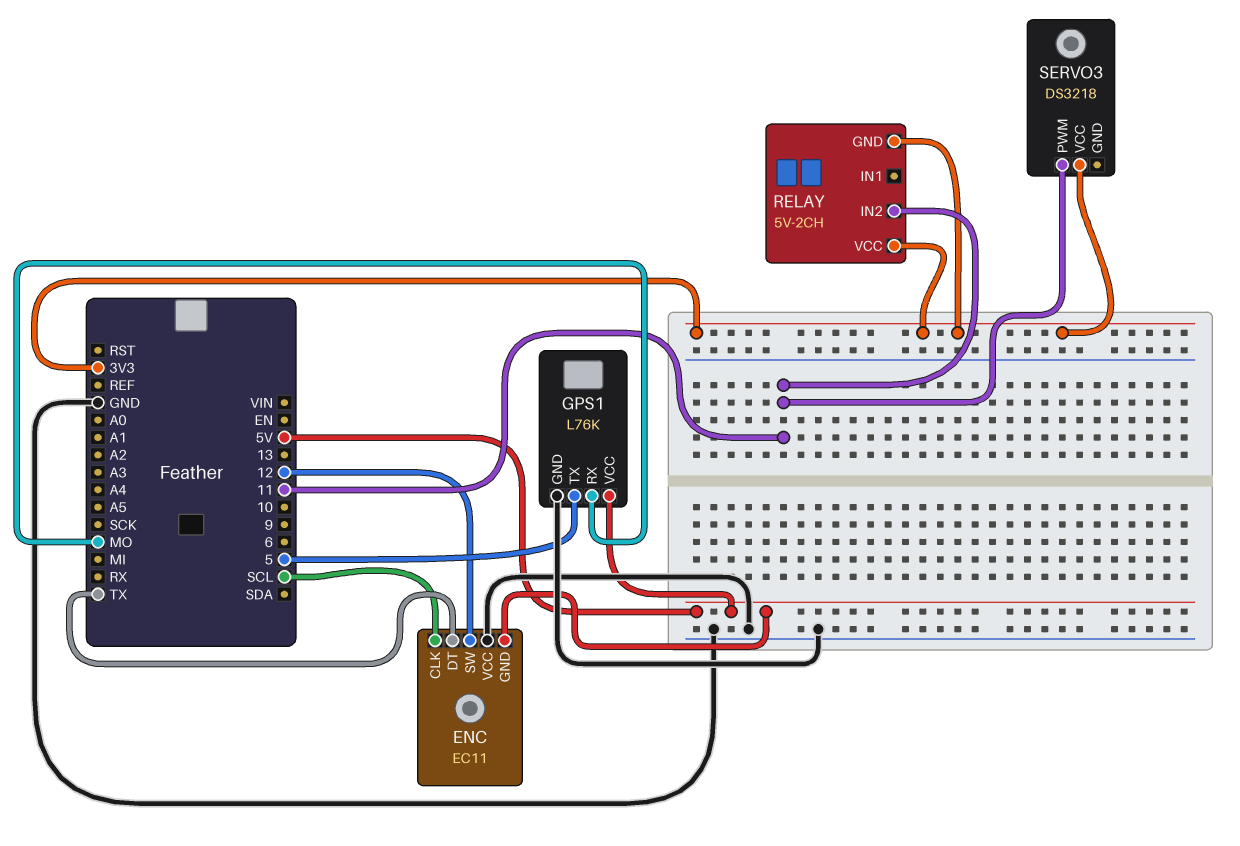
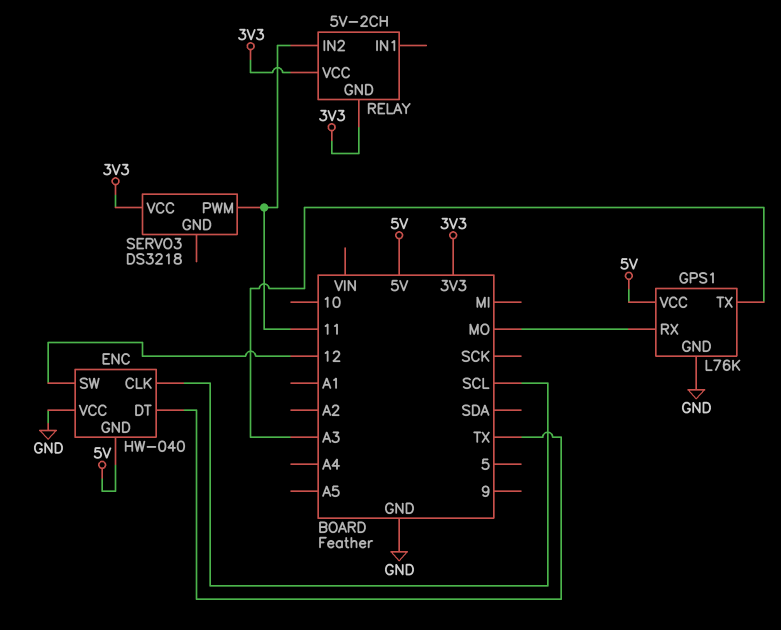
ENC: EC11 -> HW-040
GPS1 pin TX: 5 -> A3

